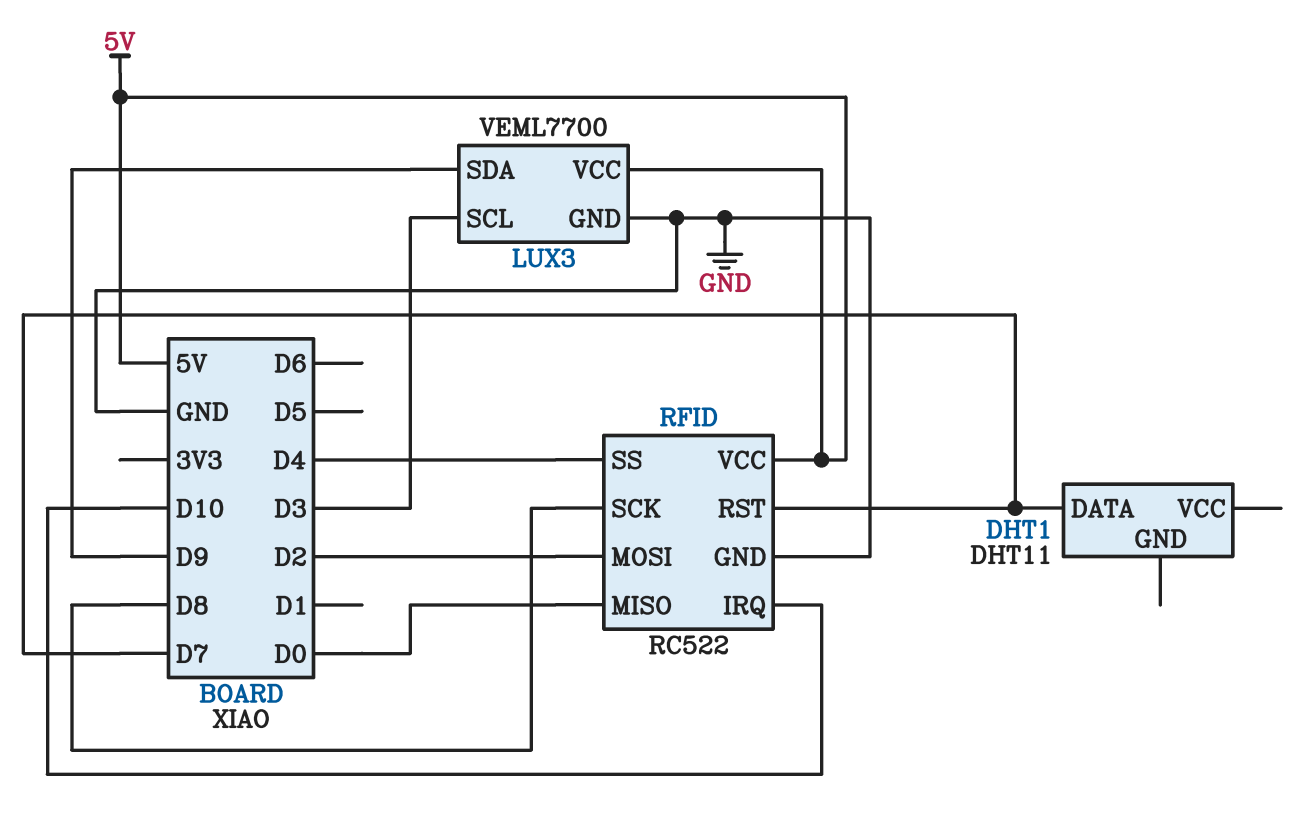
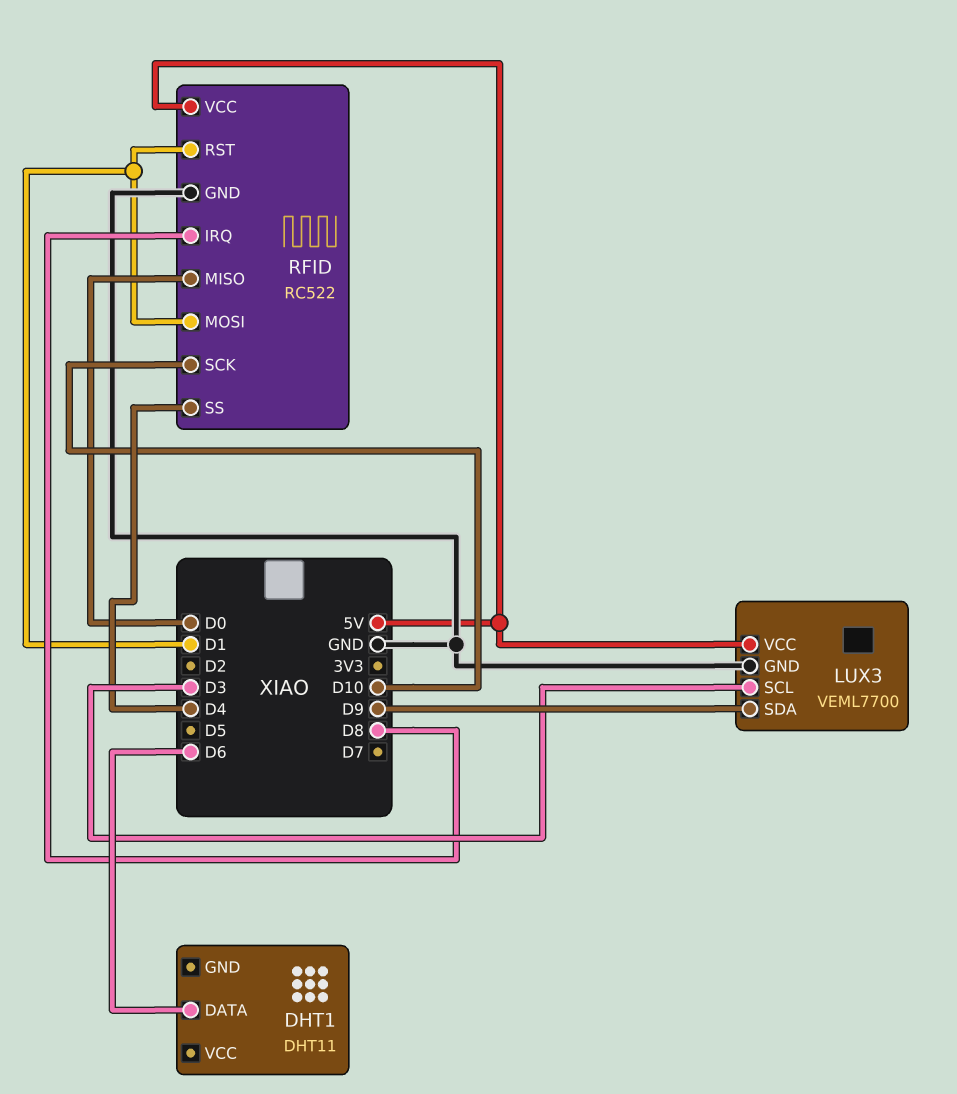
DHT1 pin DATA: D7 -> D6
RFID pin IRQ: D10 -> D8
RFID pin MOSI: D2 -> D1
RFID pin RST: D7 -> D1
RFID pin SCK: D8 -> D10

